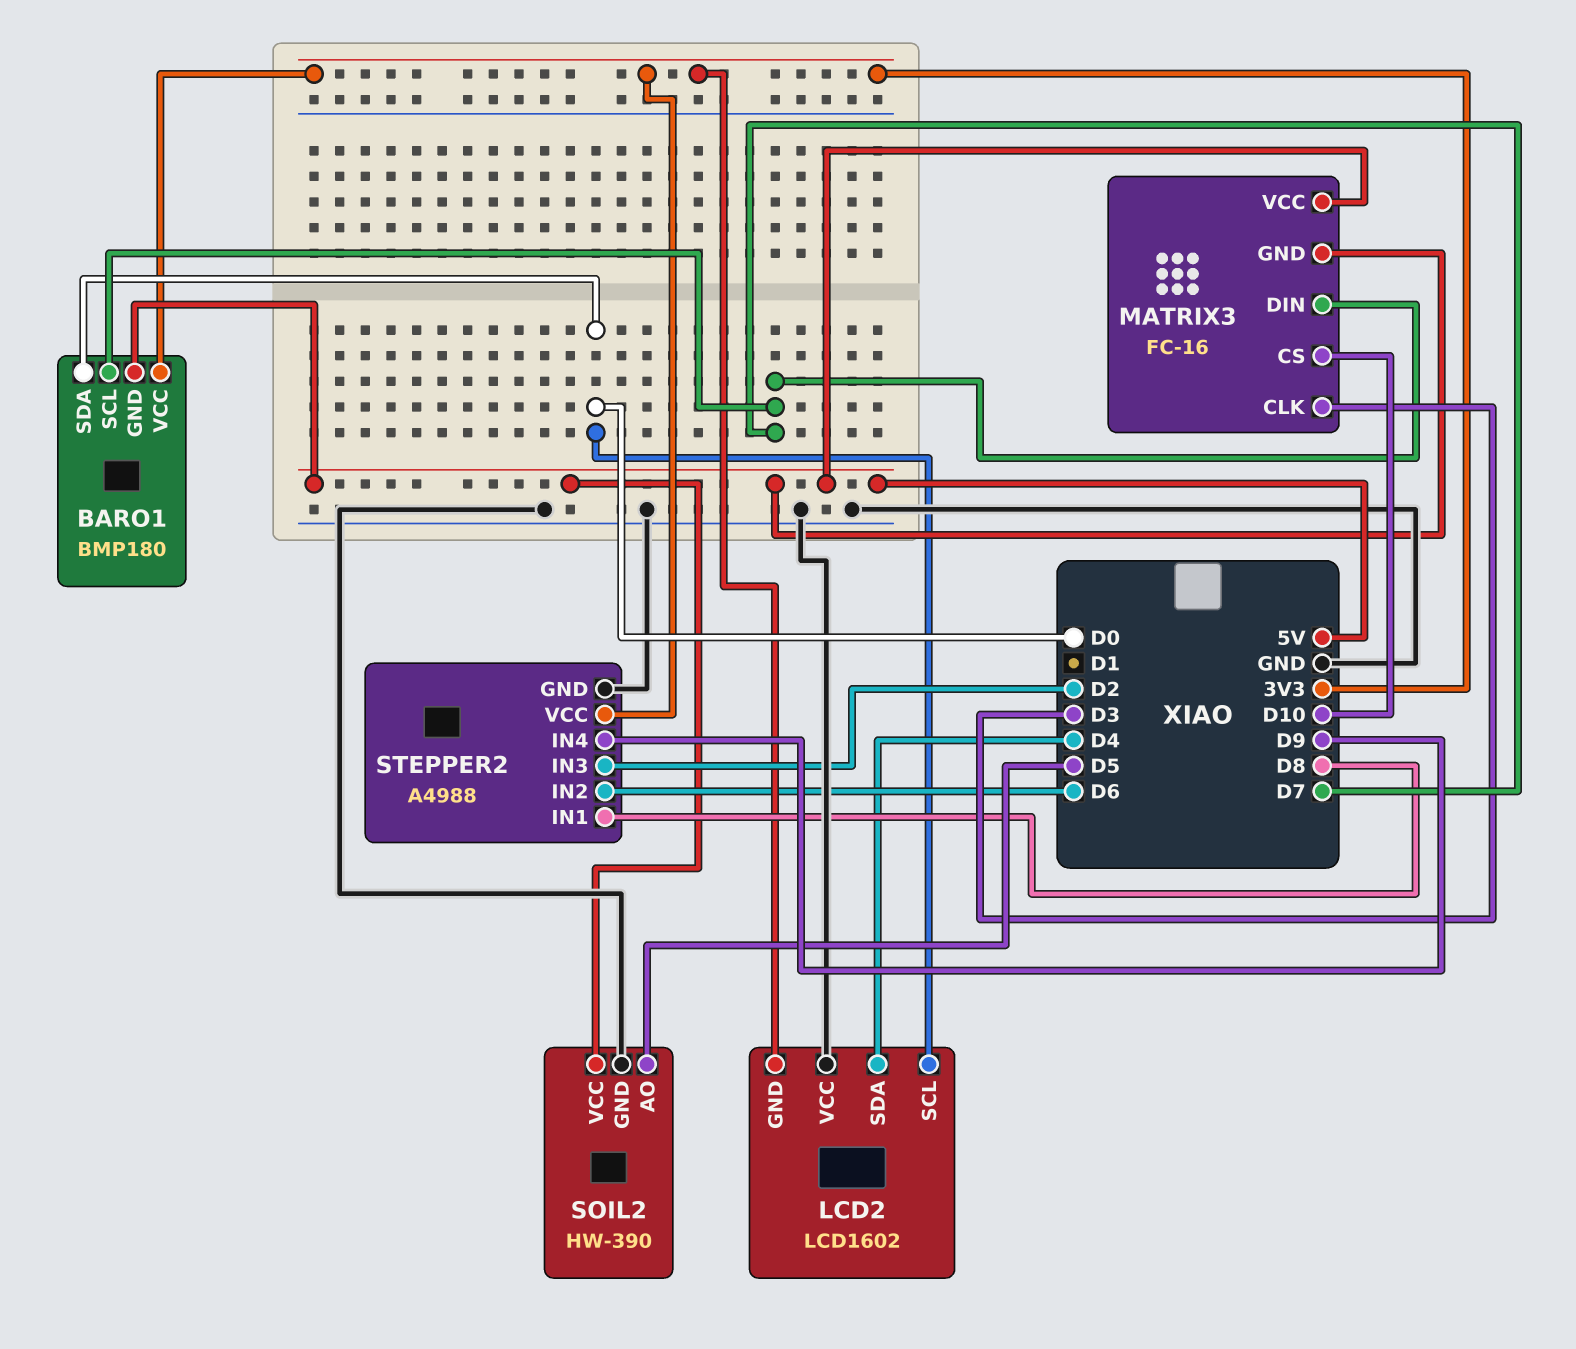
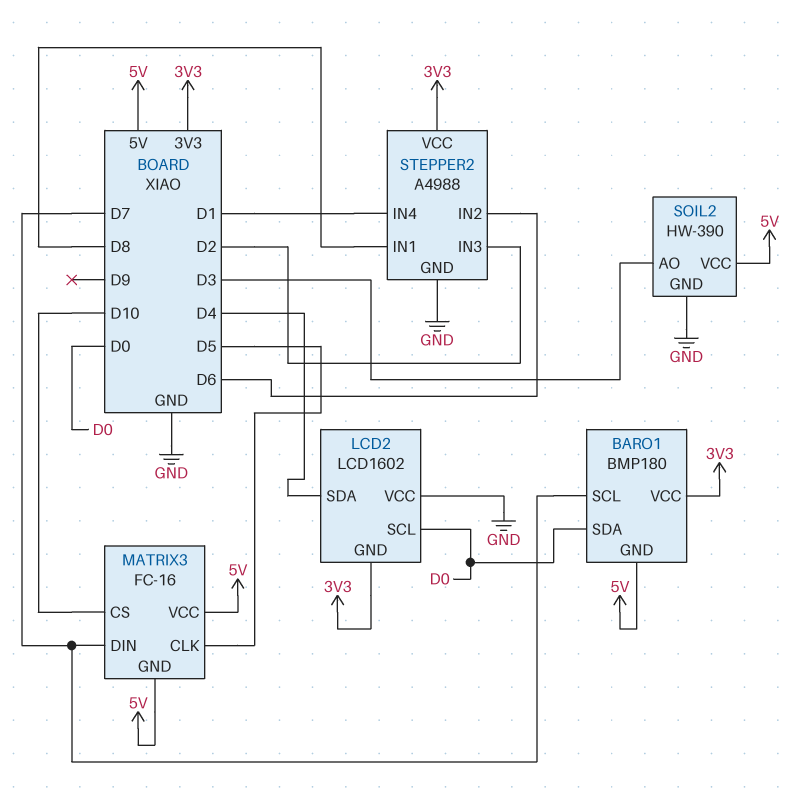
MATRIX3 pin CLK: D3 -> D5
SOIL2 pin AO: D5 -> D3
STEPPER2 pin IN4: D9 -> D1

